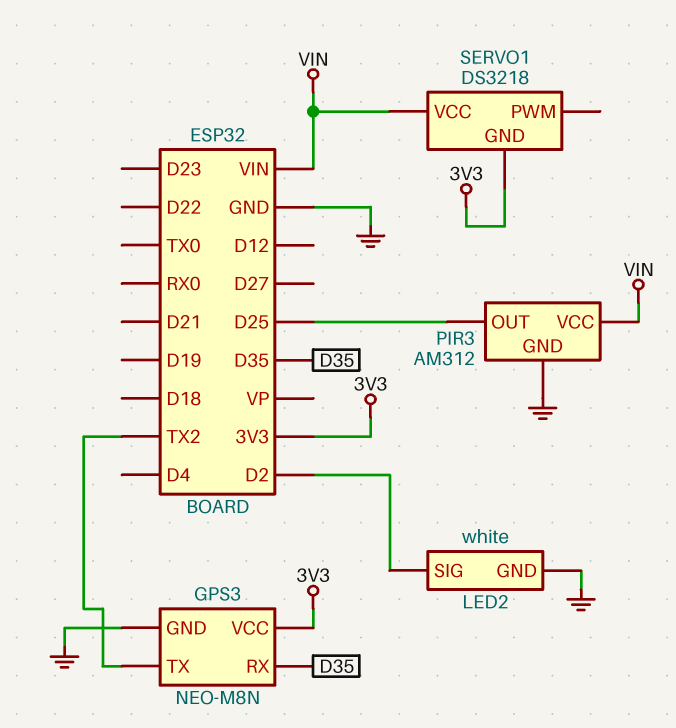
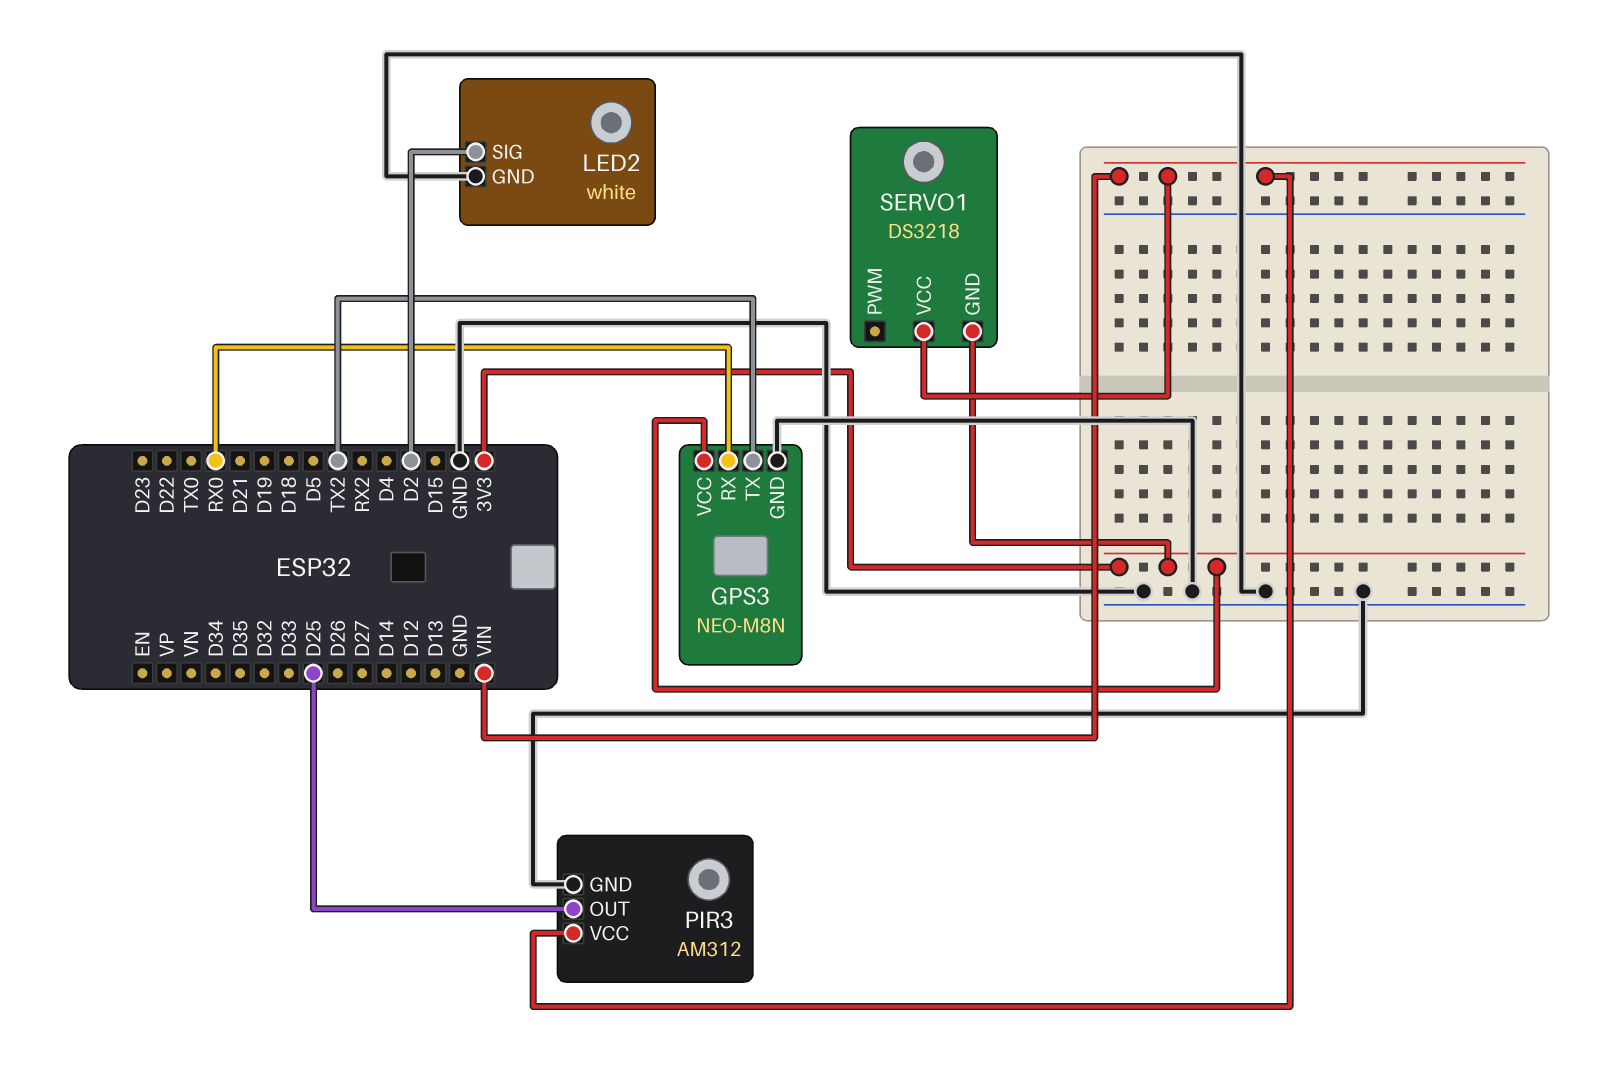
GPS3 pin RX: D35 -> RX0

